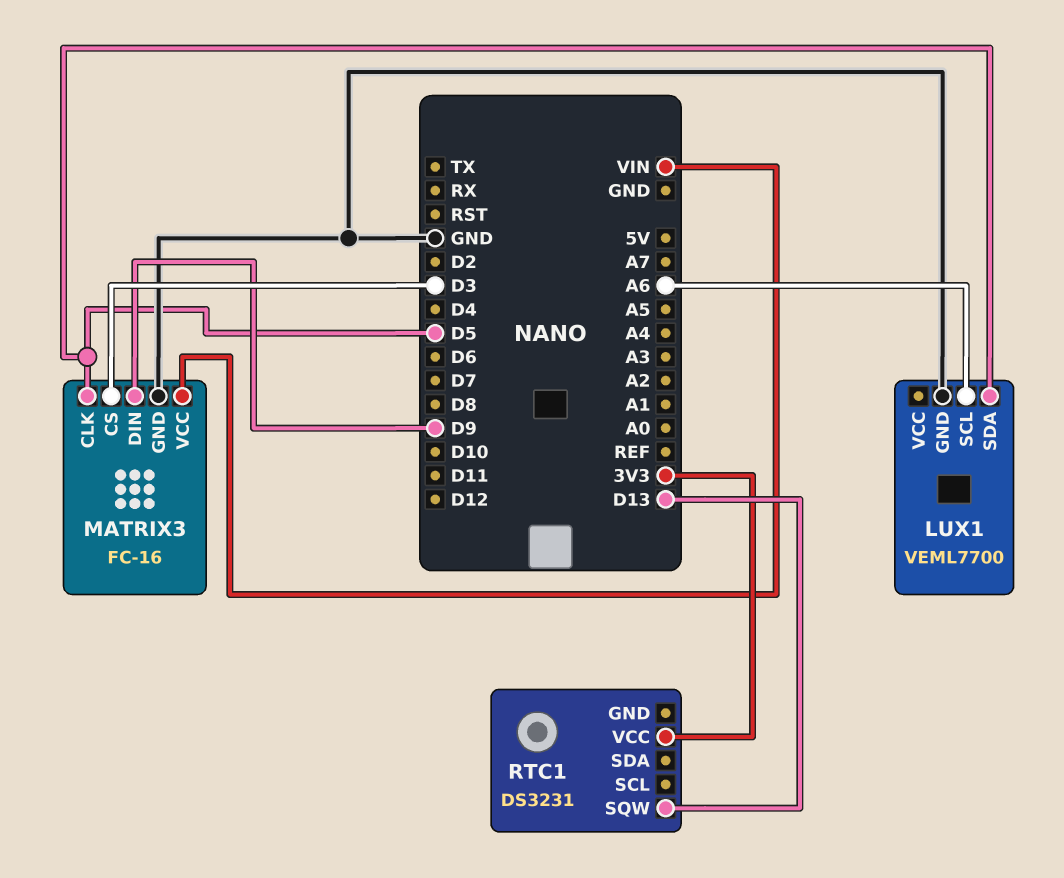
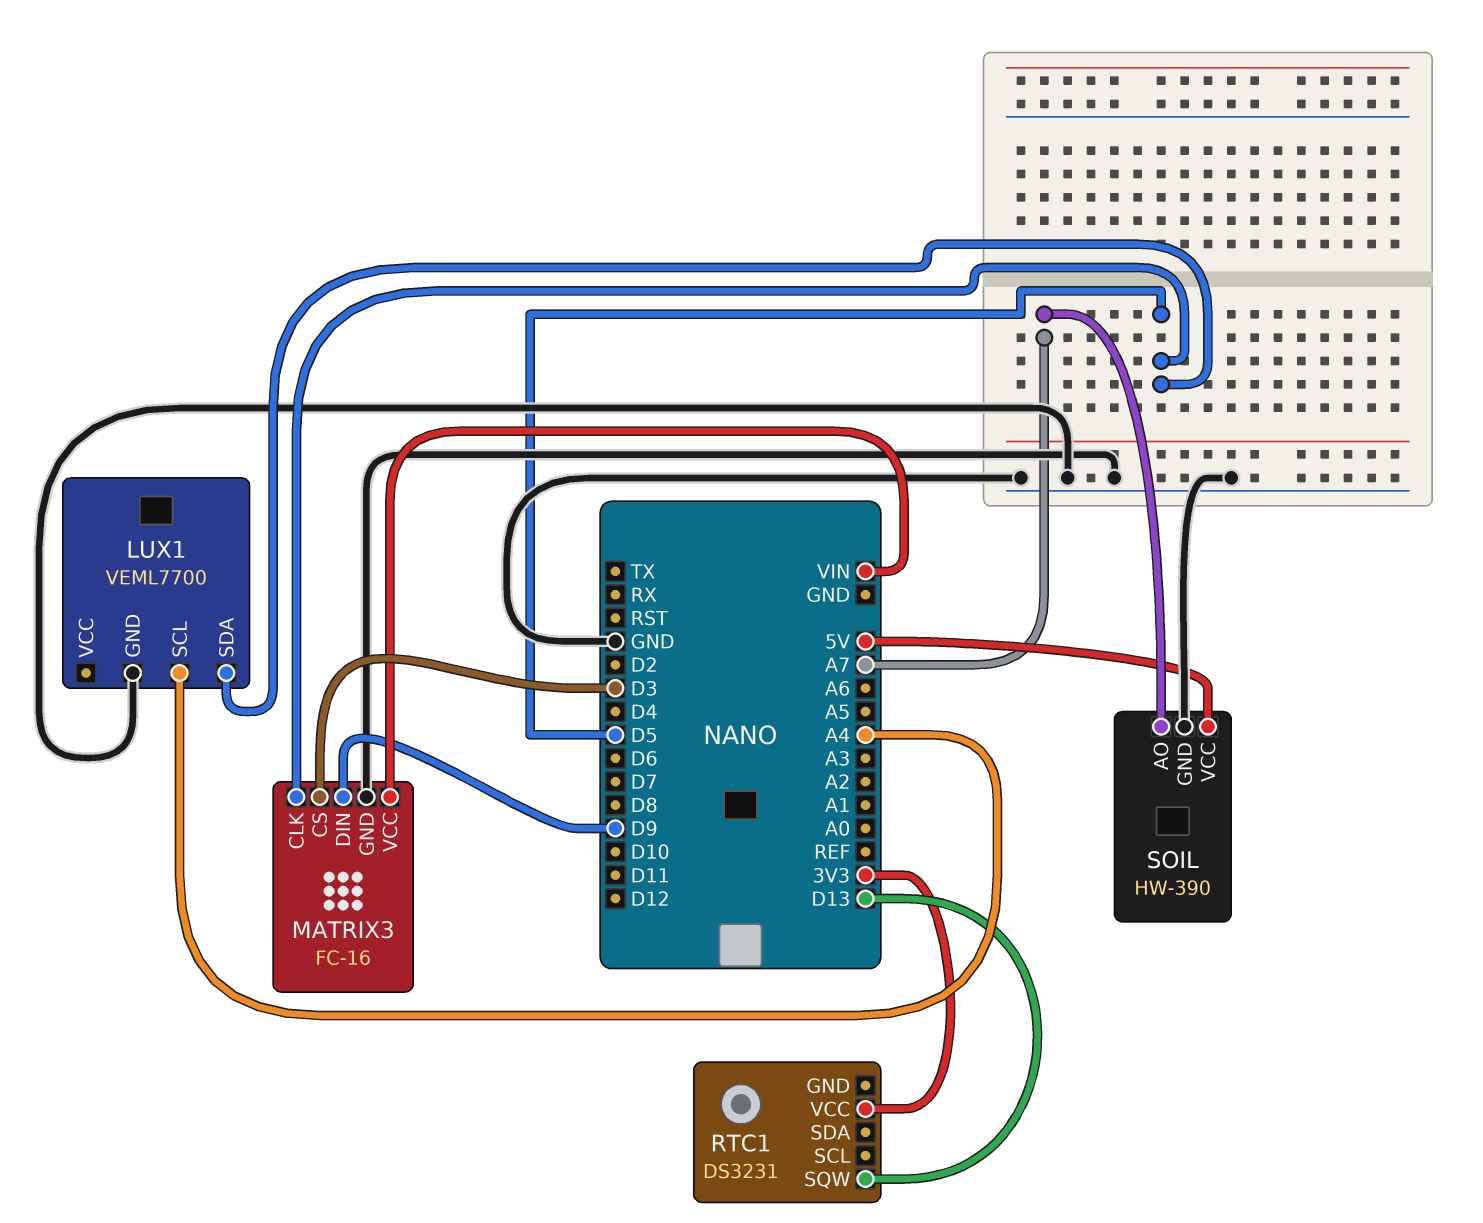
LUX1 pin SCL: A6 -> A4
SOIL: none -> HW-390
SOIL pin AO: none -> A7
SOIL pin GND: none -> GND
SOIL pin VCC: none -> 5V

